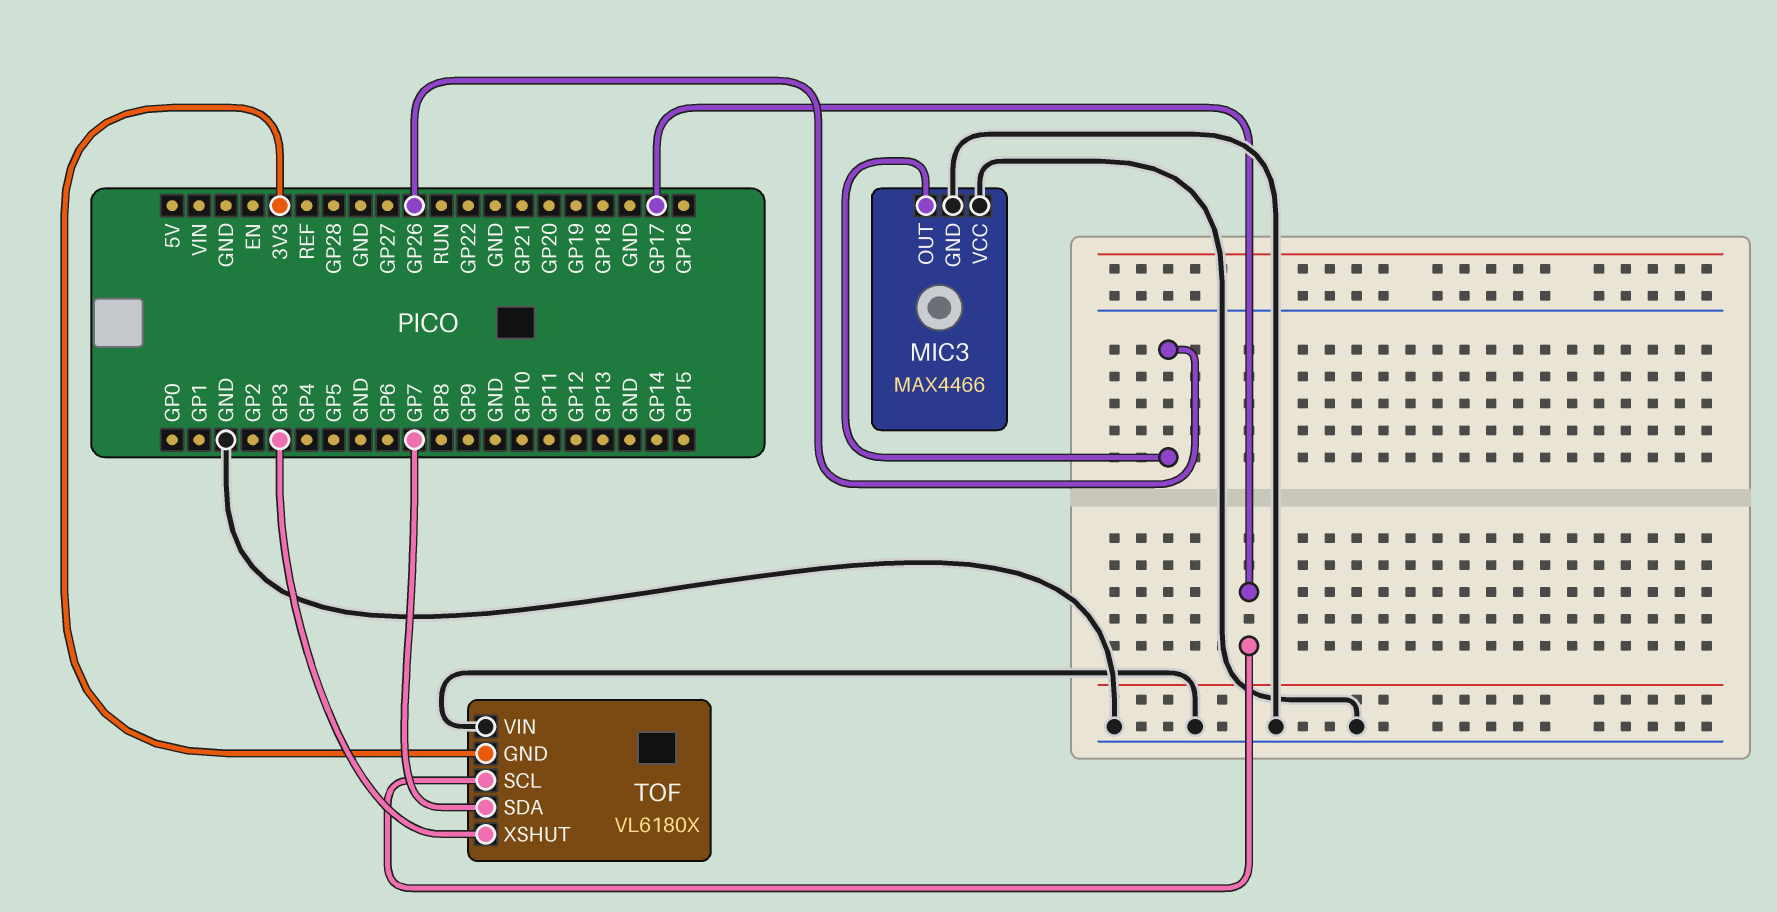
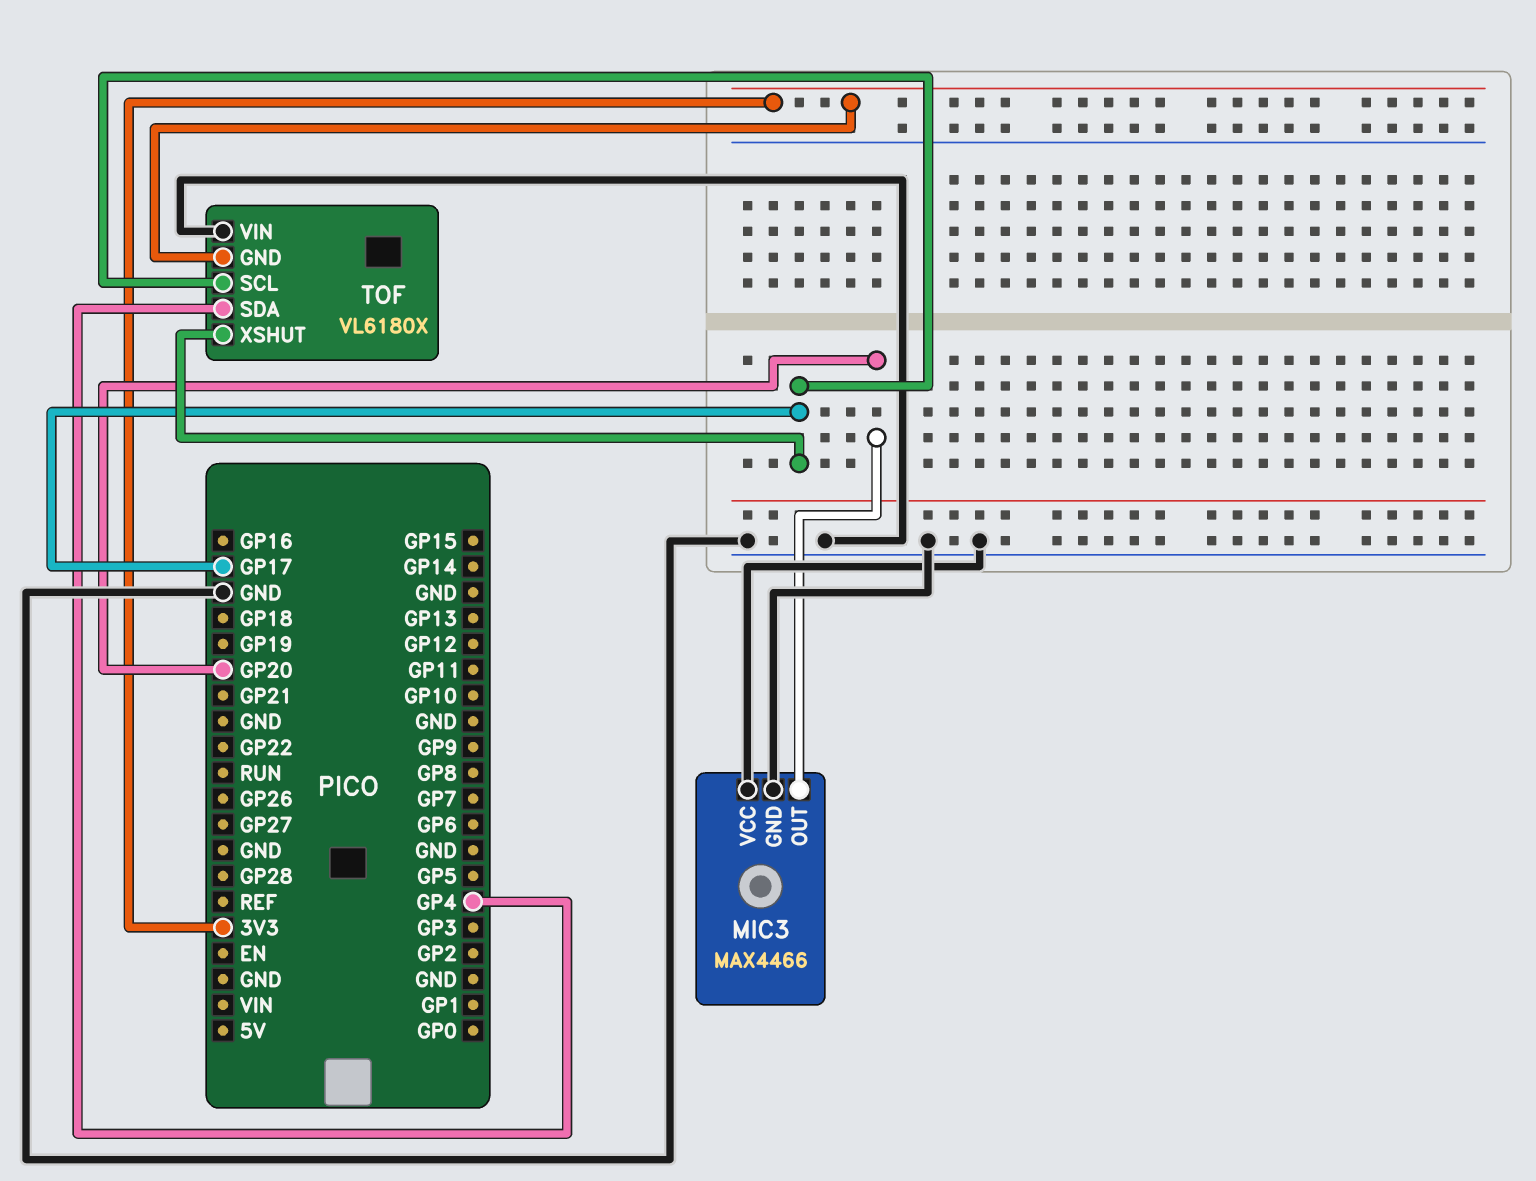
MIC3 pin OUT: GP26 -> GP20
TOF pin SDA: GP7 -> GP4
TOF pin XSHUT: GP3 -> GP17

